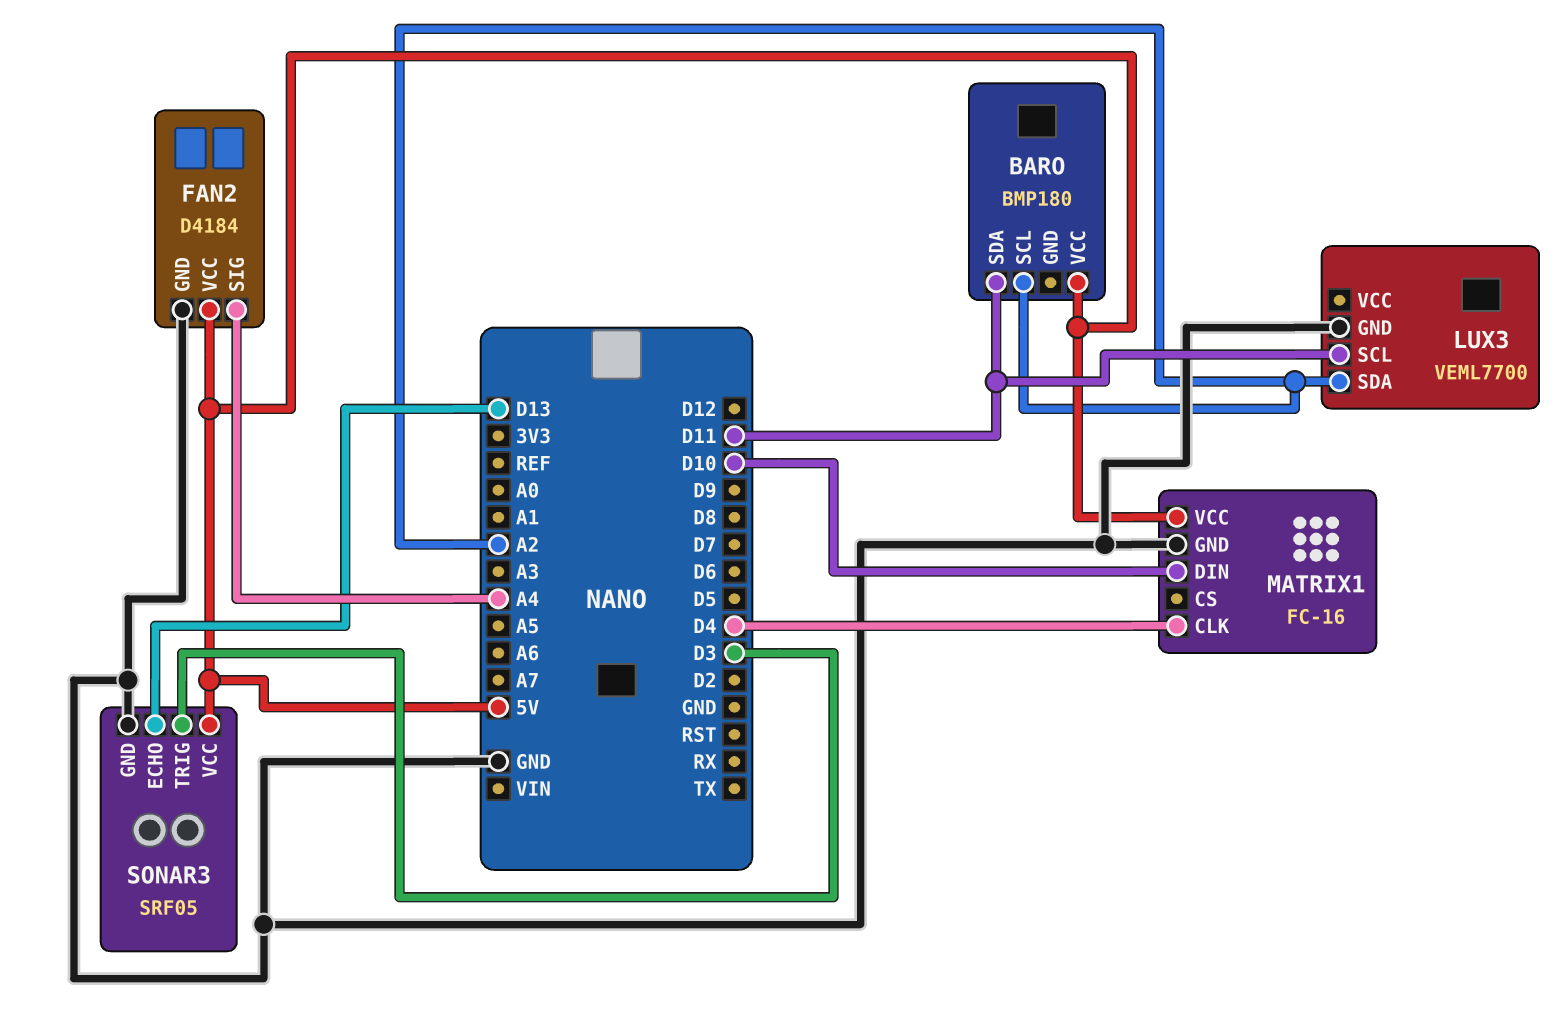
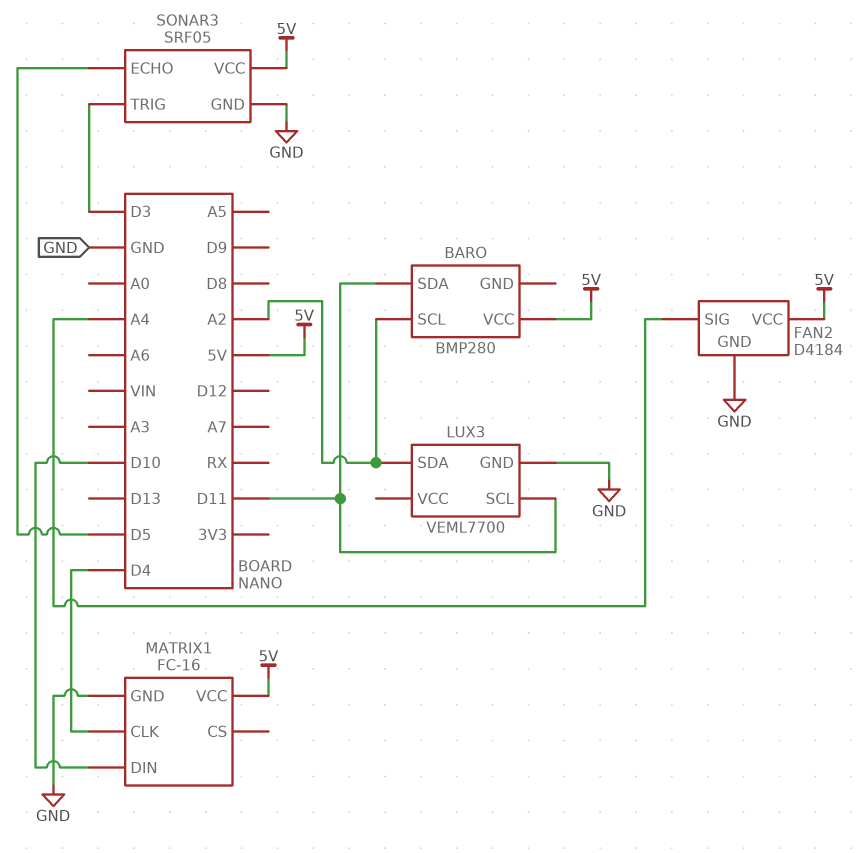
BARO: BMP180 -> BMP280
SONAR3 pin ECHO: D13 -> D5

